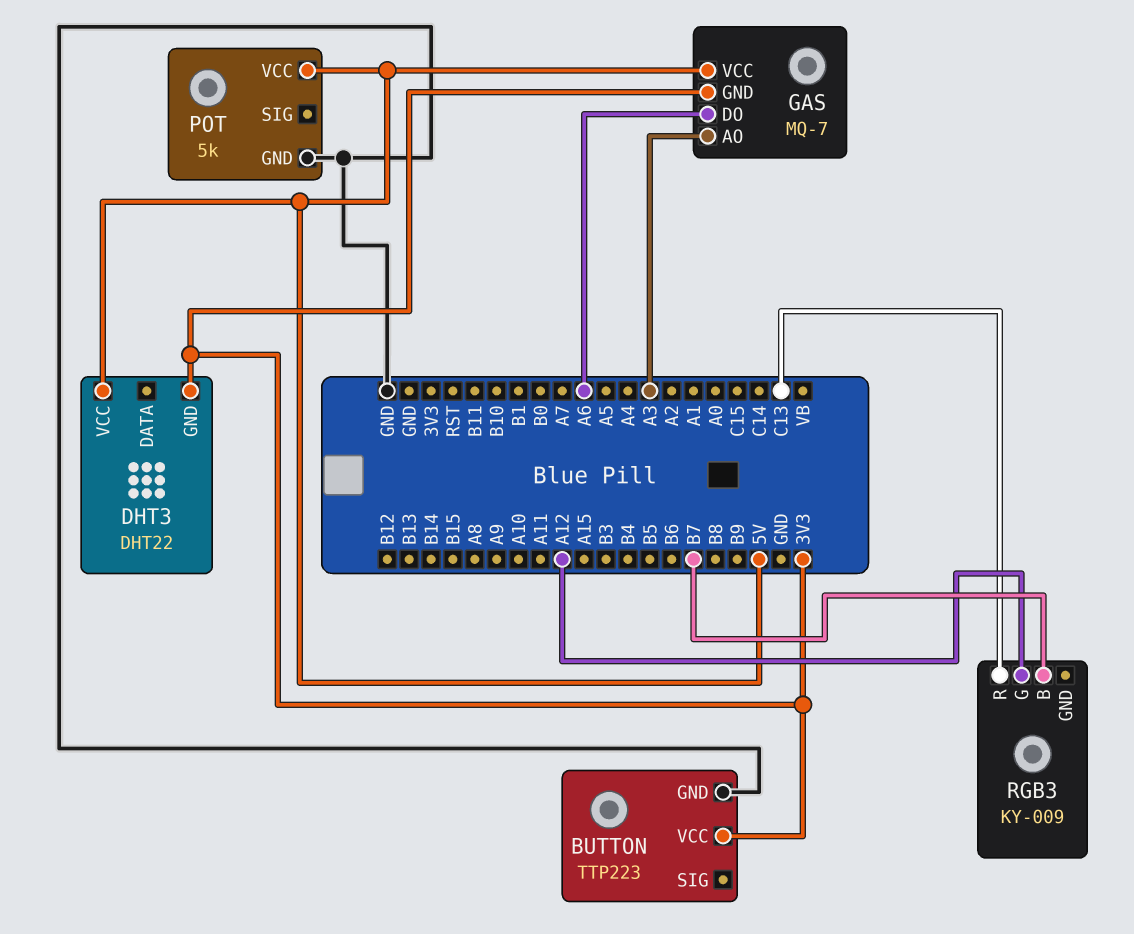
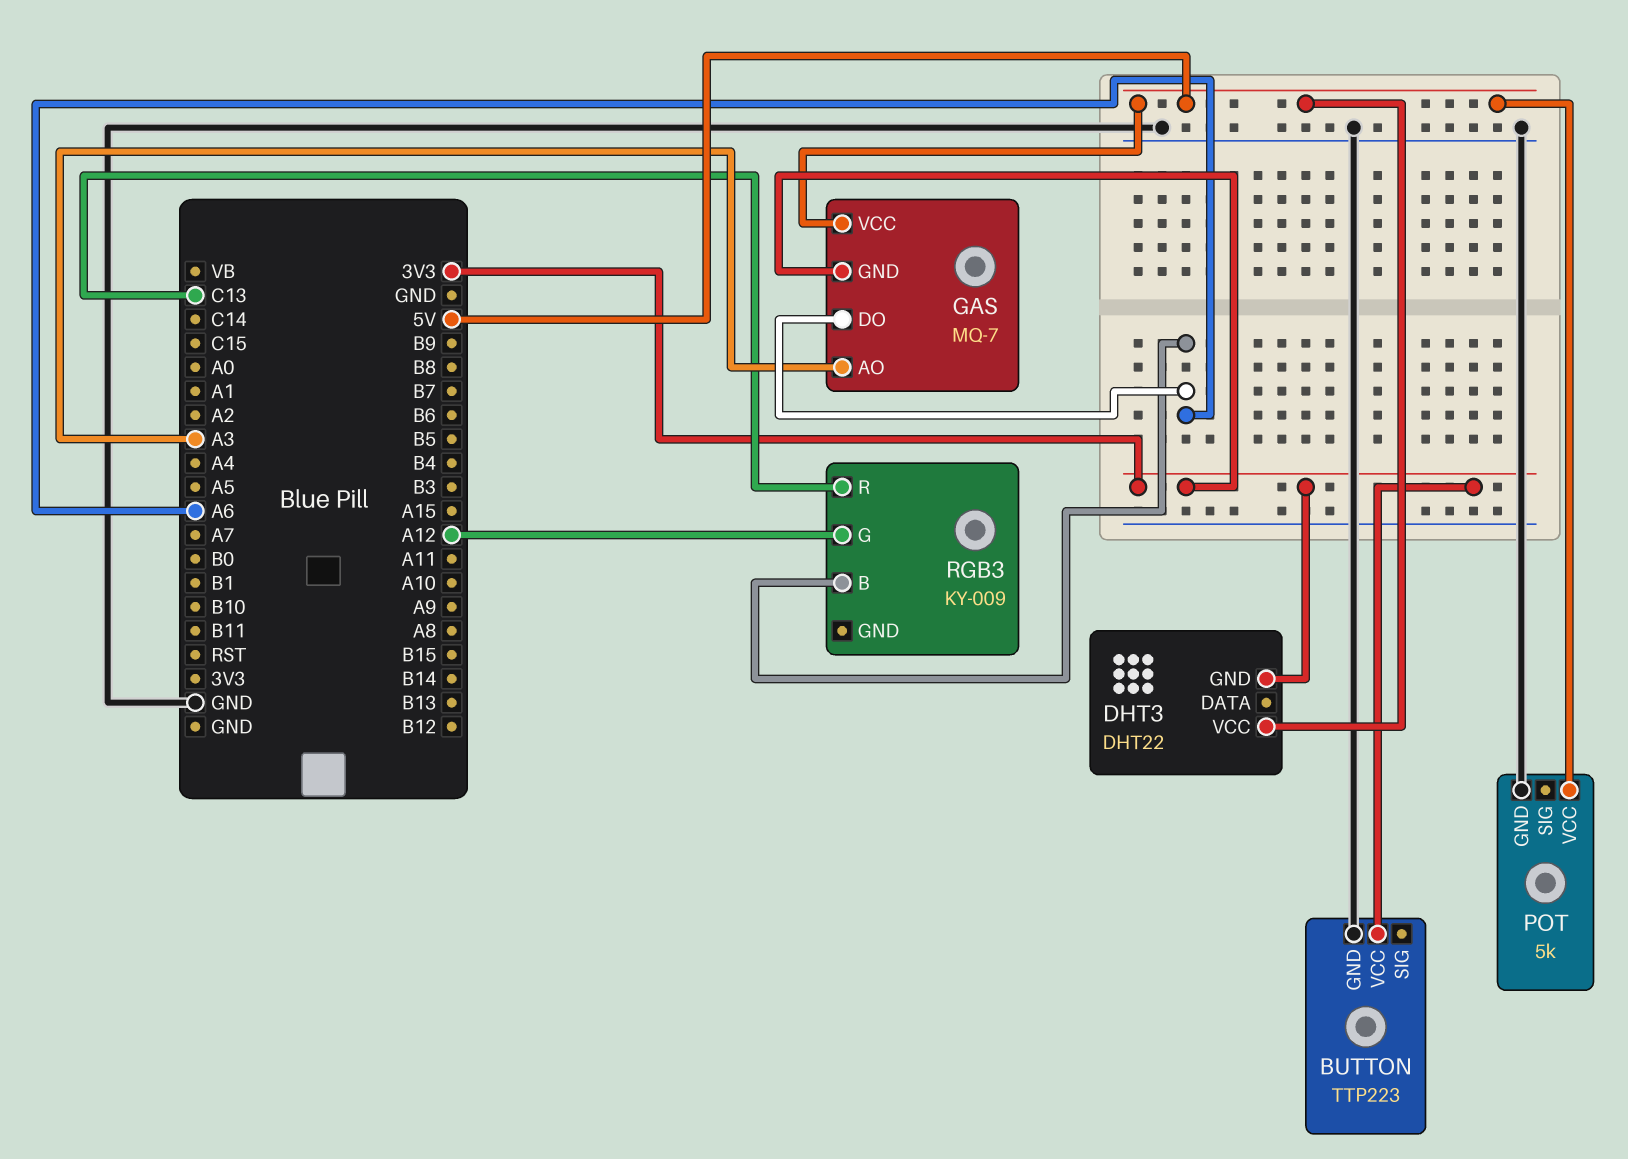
RGB3 pin B: B7 -> A6

